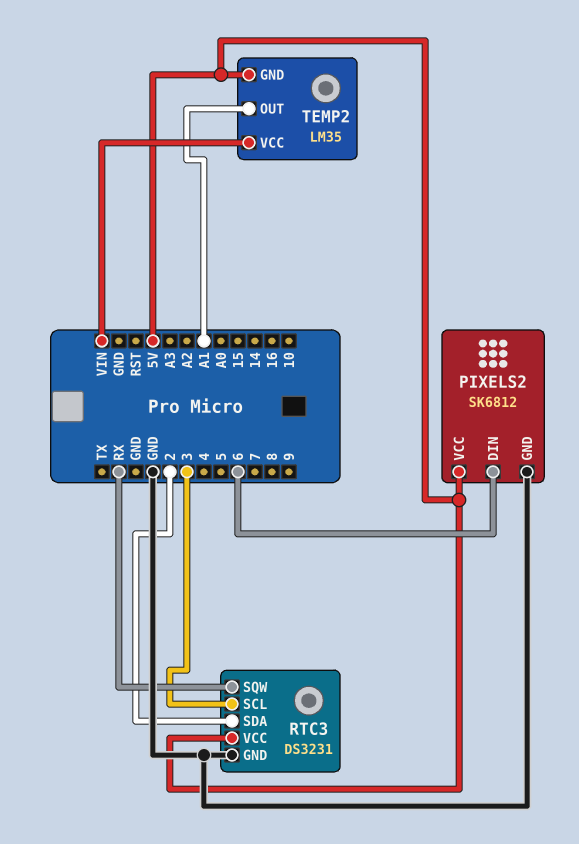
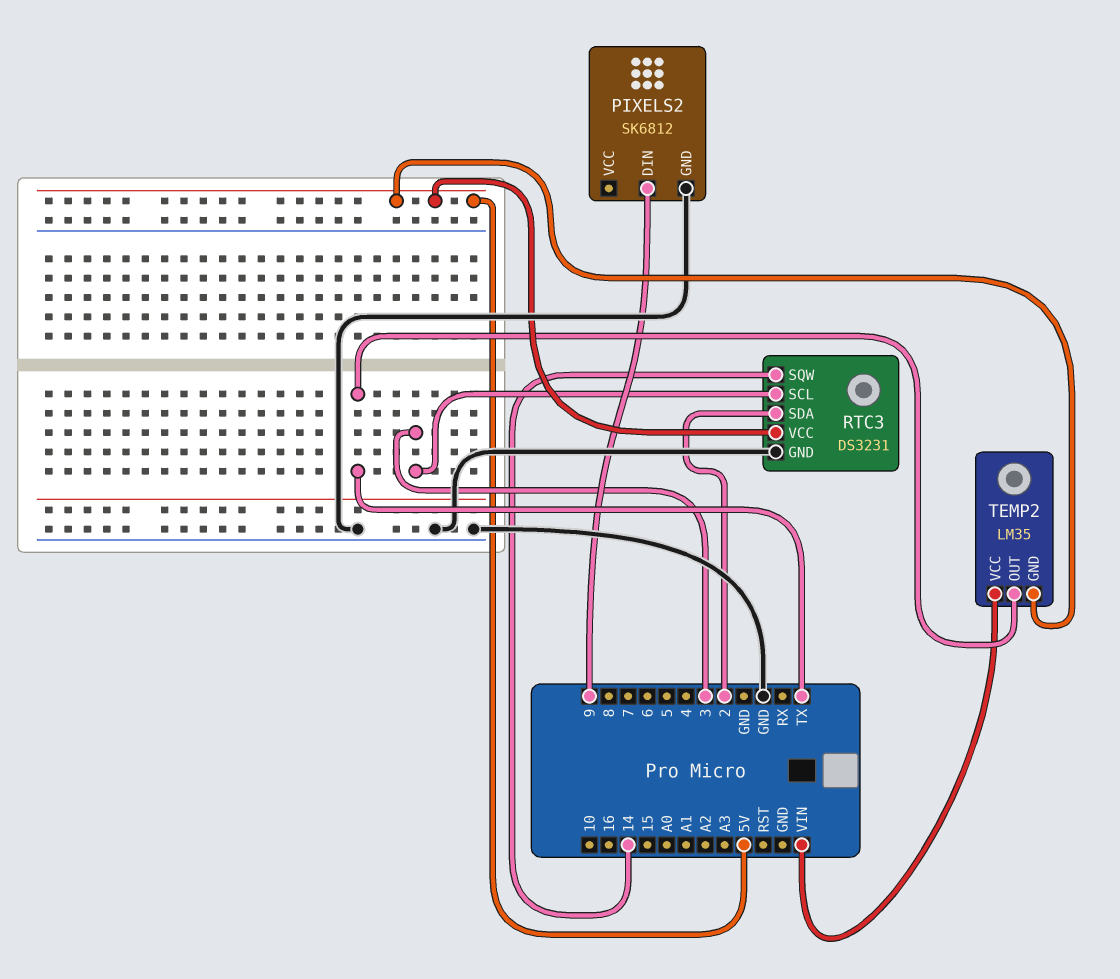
PIXELS2 pin DIN: 6 -> 9
PIXELS2 pin VCC: 5V -> none
RTC3 pin SQW: RX -> 14
TEMP2 pin OUT: A1 -> TX

